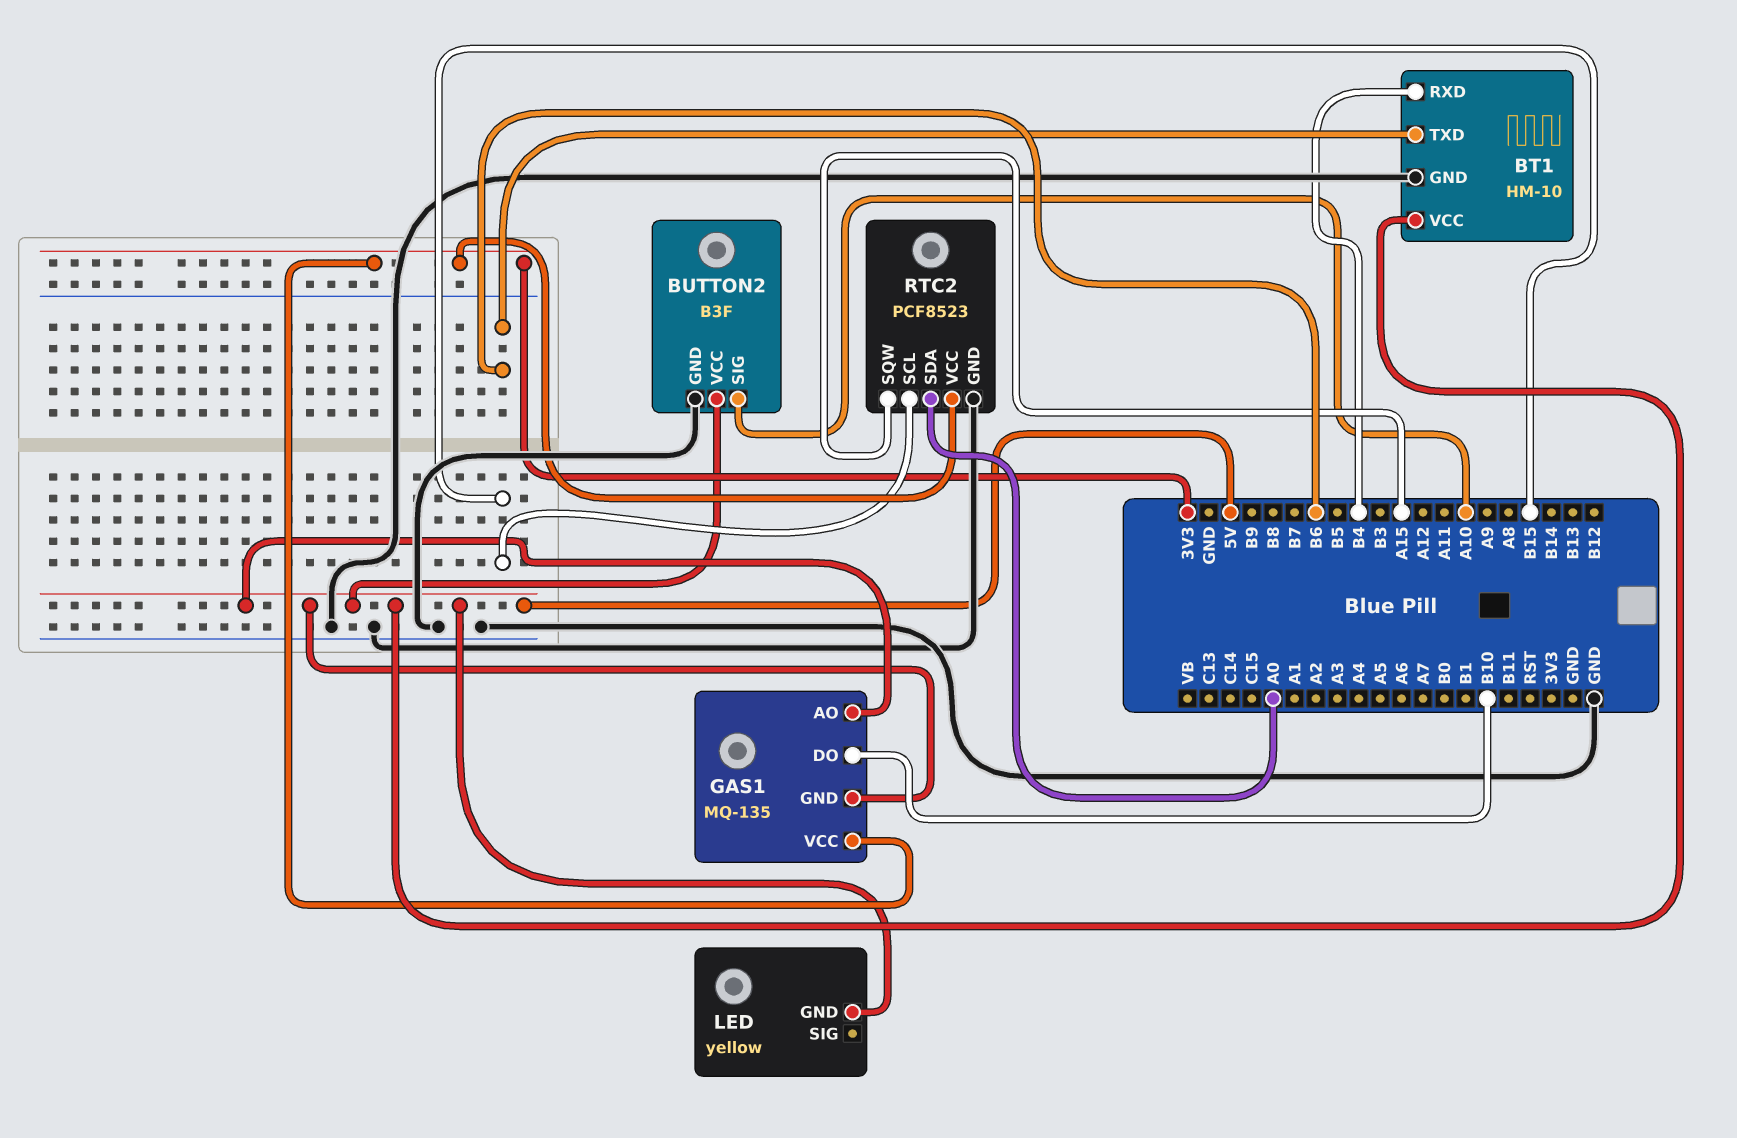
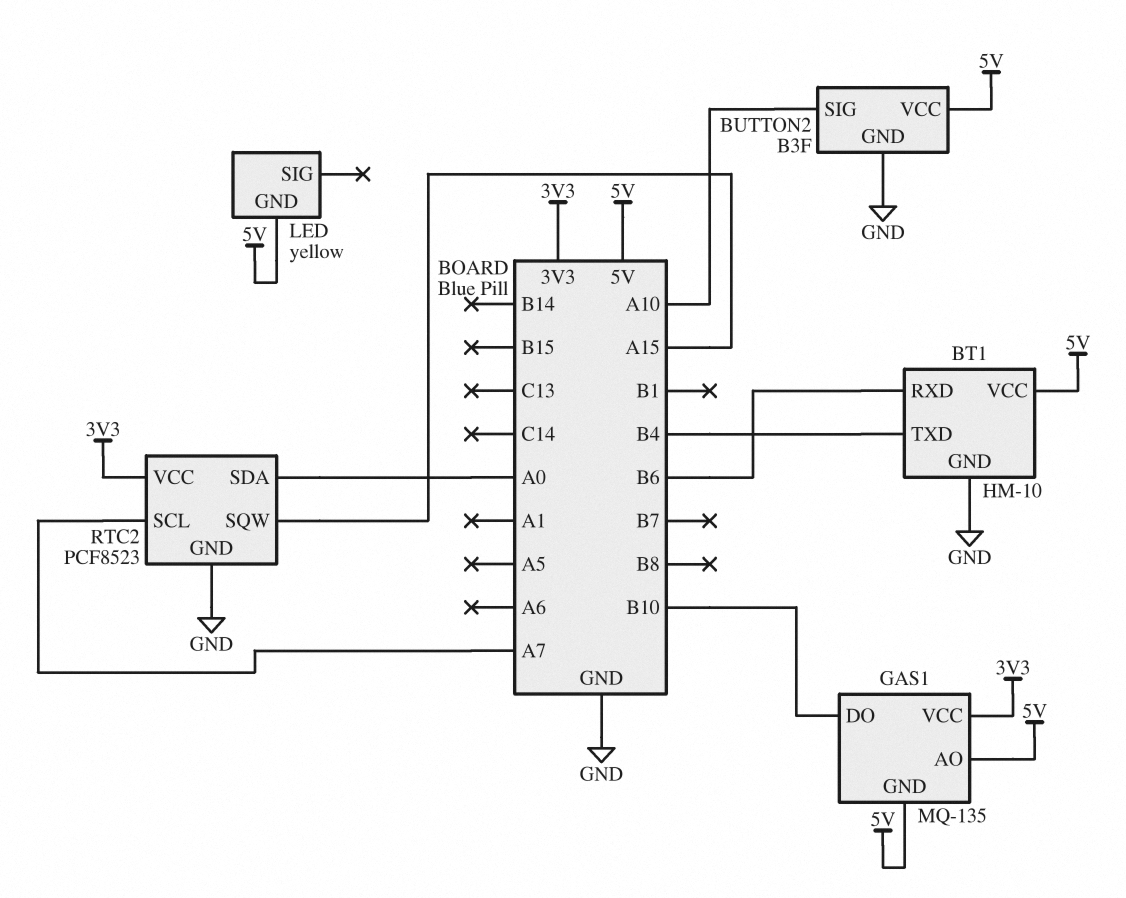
BT1 pin RXD: B4 -> B6
BT1 pin TXD: B6 -> B4
RTC2 pin SCL: B15 -> A7

